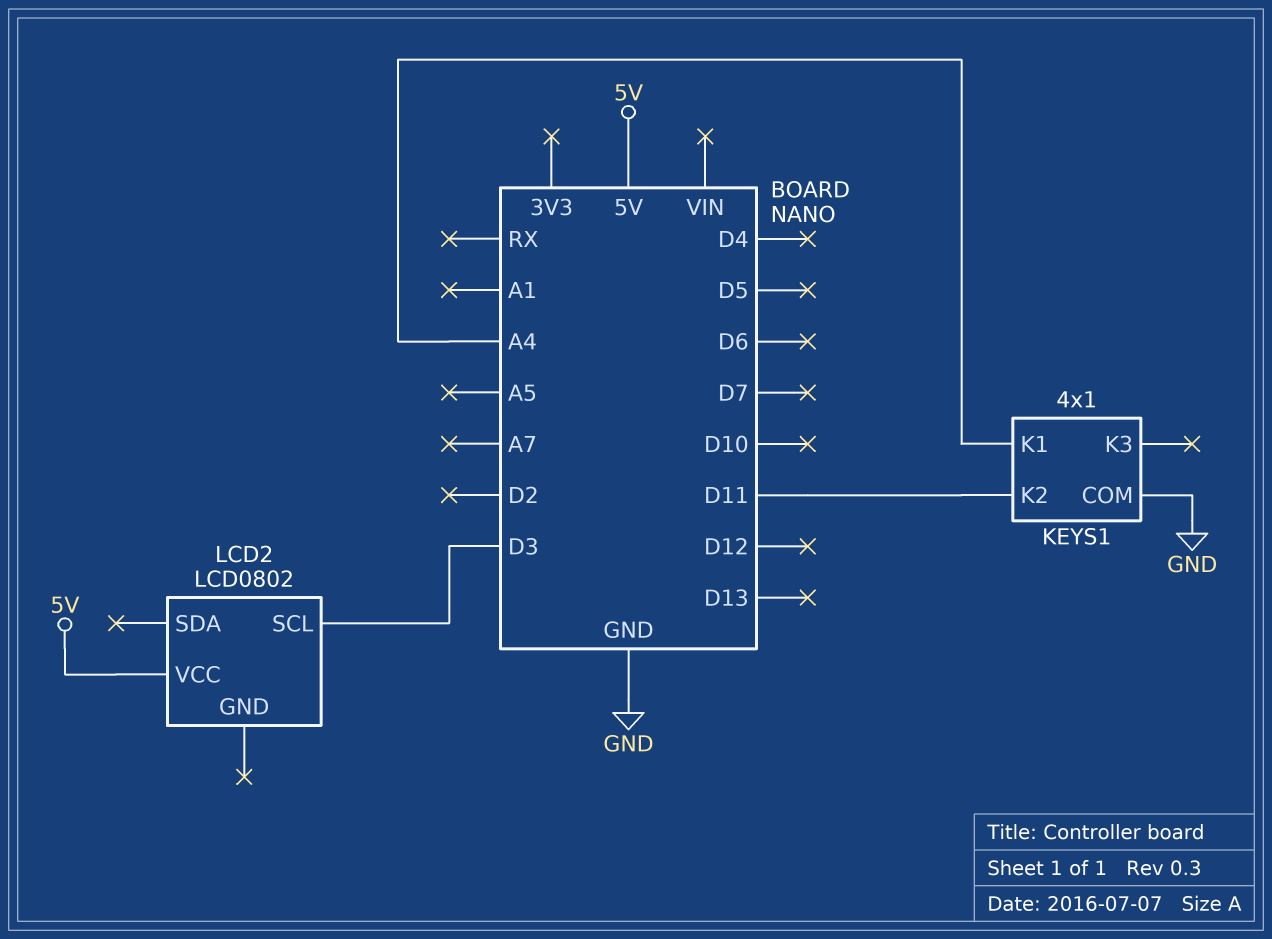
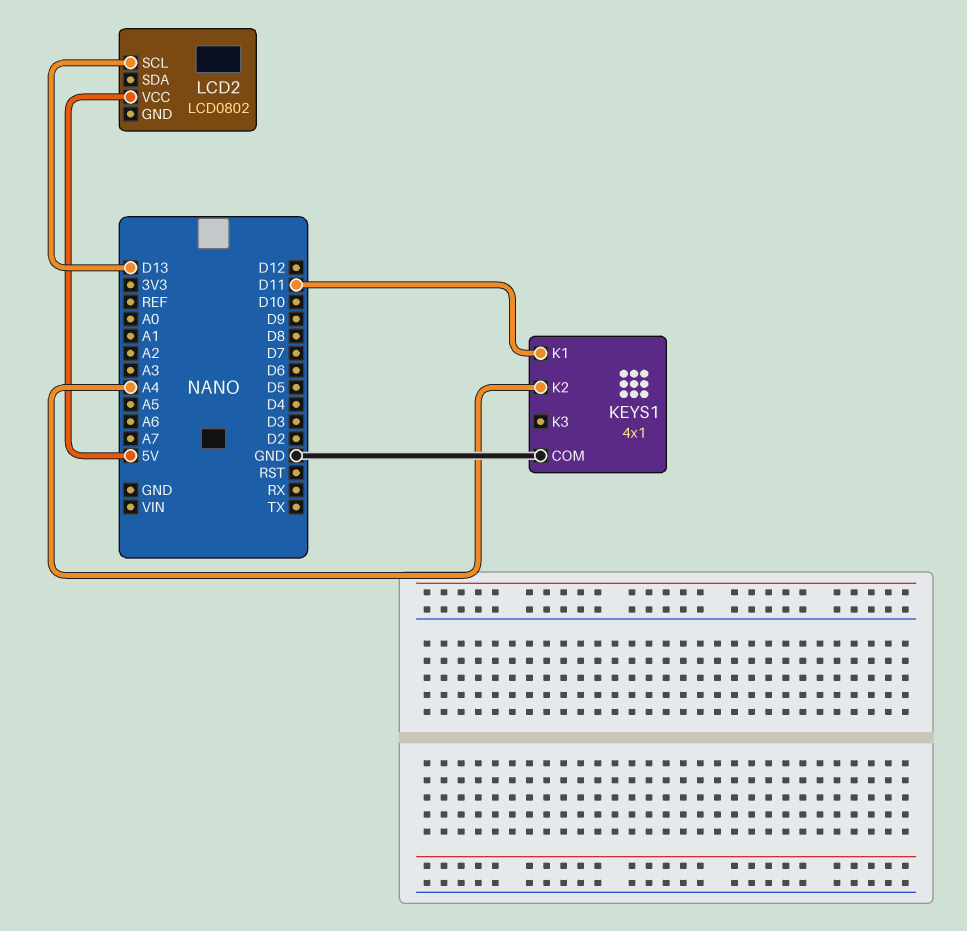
KEYS1 pin K1: A4 -> D11
KEYS1 pin K2: D11 -> A4
LCD2 pin SCL: D3 -> D13

